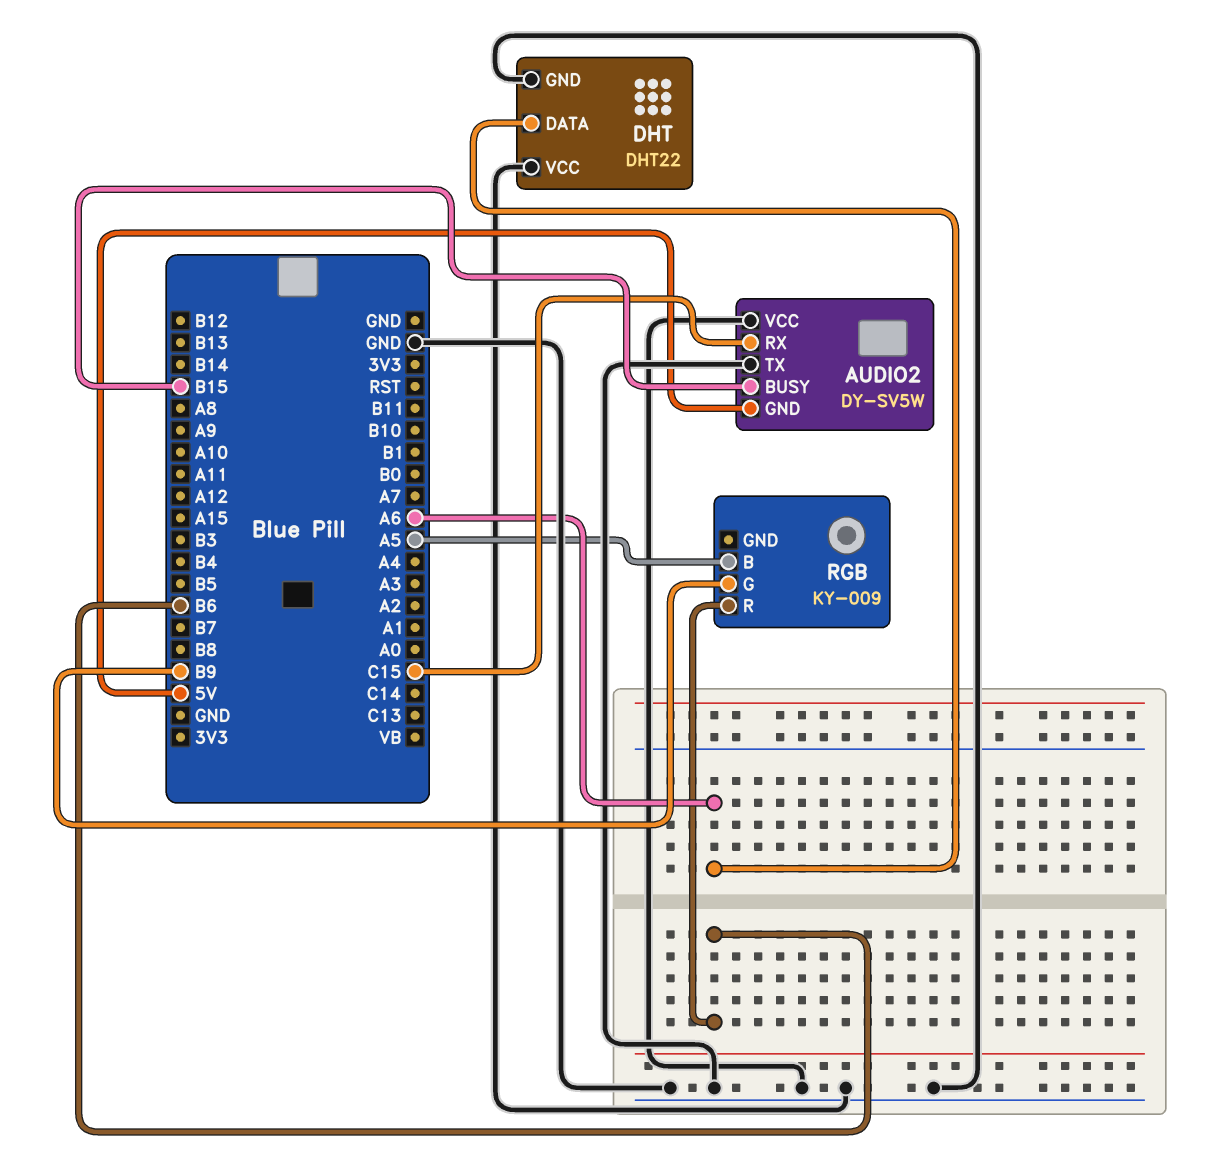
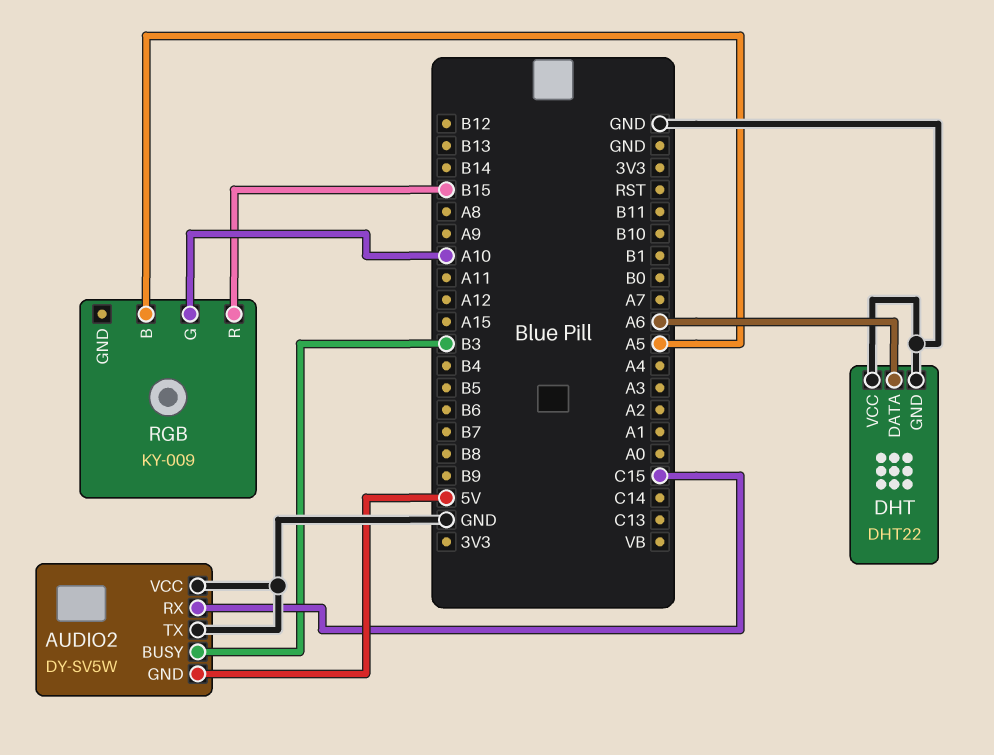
AUDIO2 pin BUSY: B15 -> B3
RGB pin G: B9 -> A10
RGB pin R: B6 -> B15

